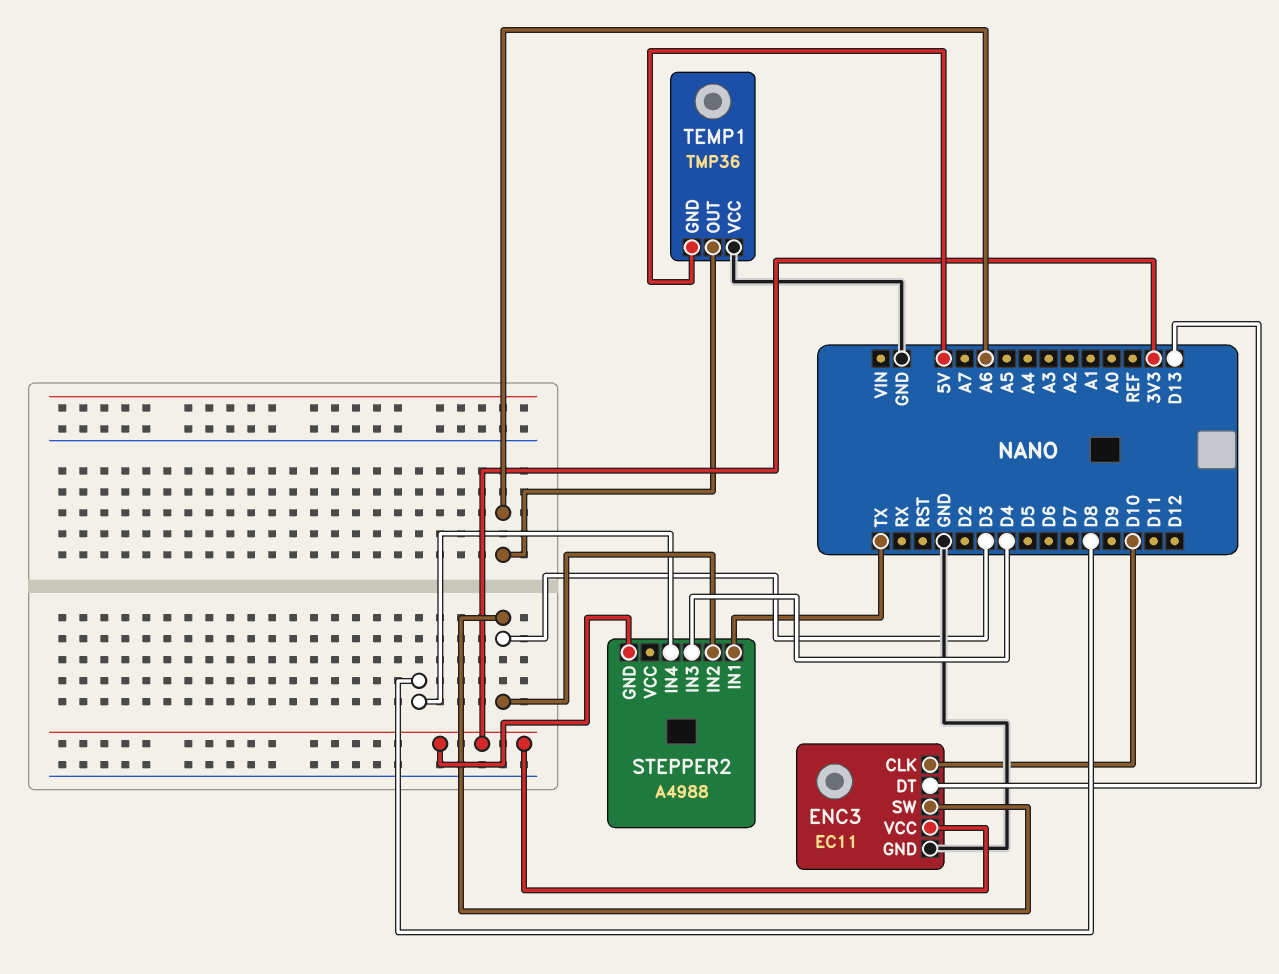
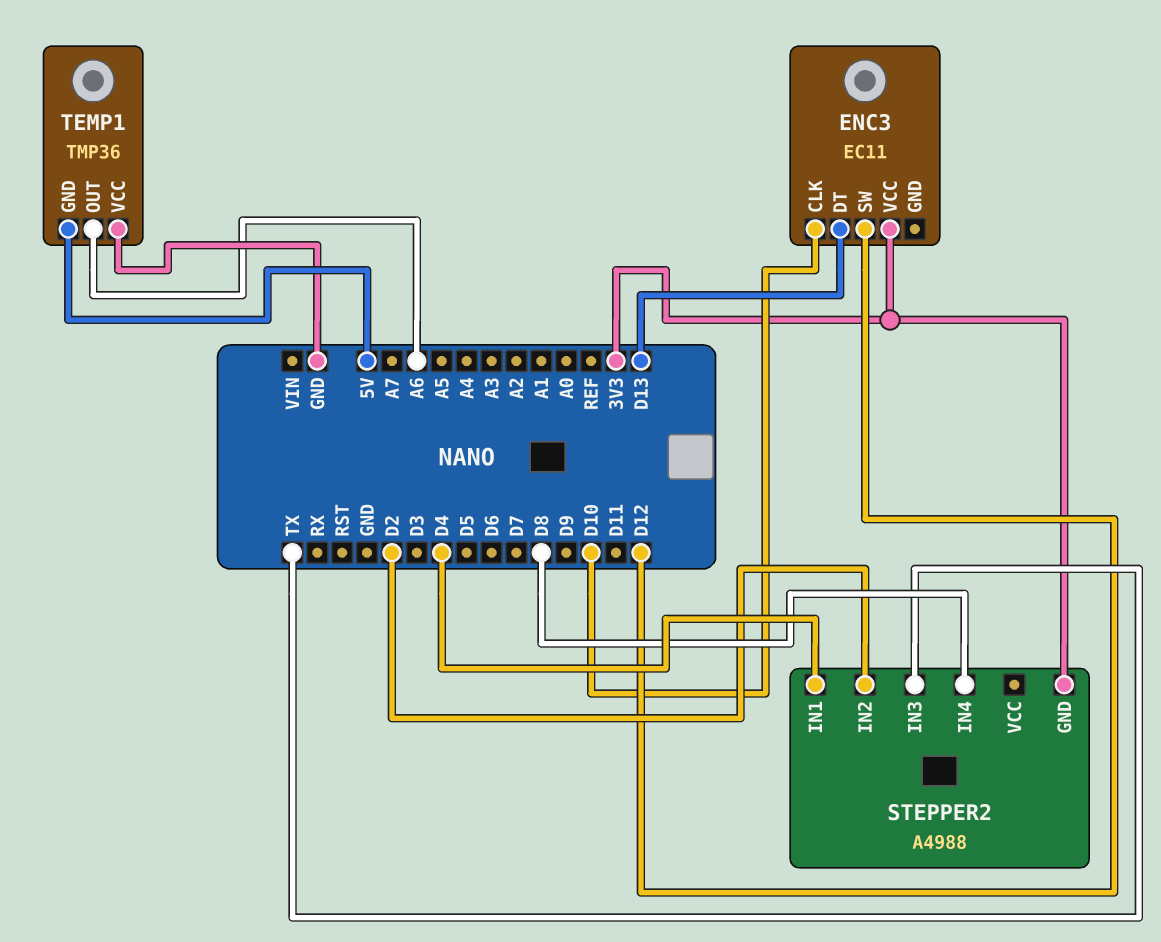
ENC3 pin GND: GND -> none
ENC3 pin SW: D3 -> D12
STEPPER2 pin IN1: TX -> D4
STEPPER2 pin IN2: D3 -> D2
STEPPER2 pin IN3: D4 -> TX

